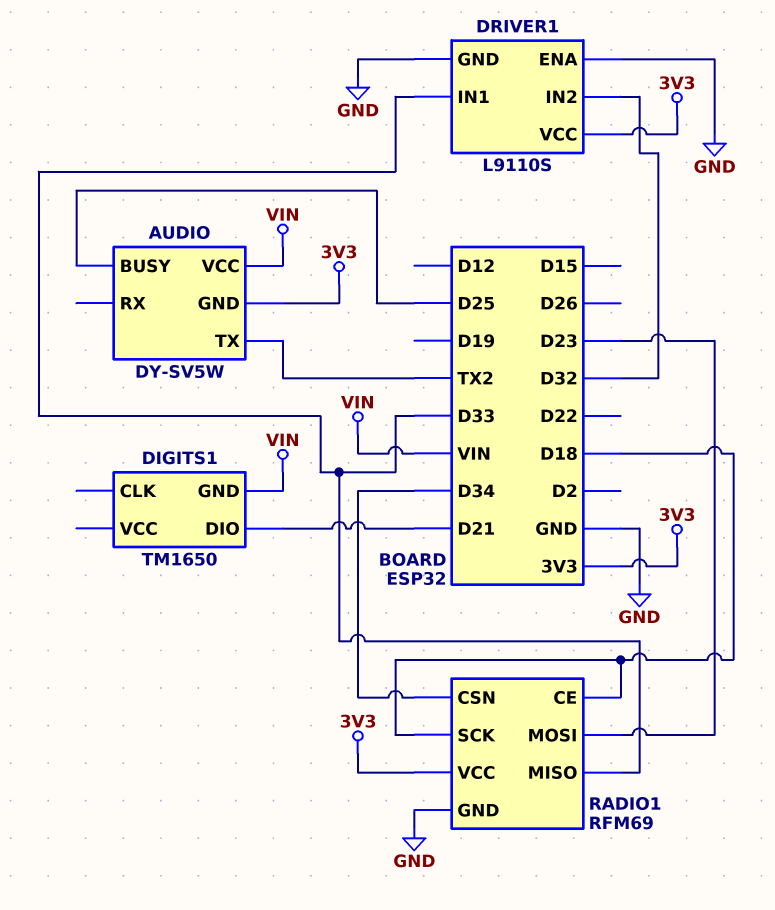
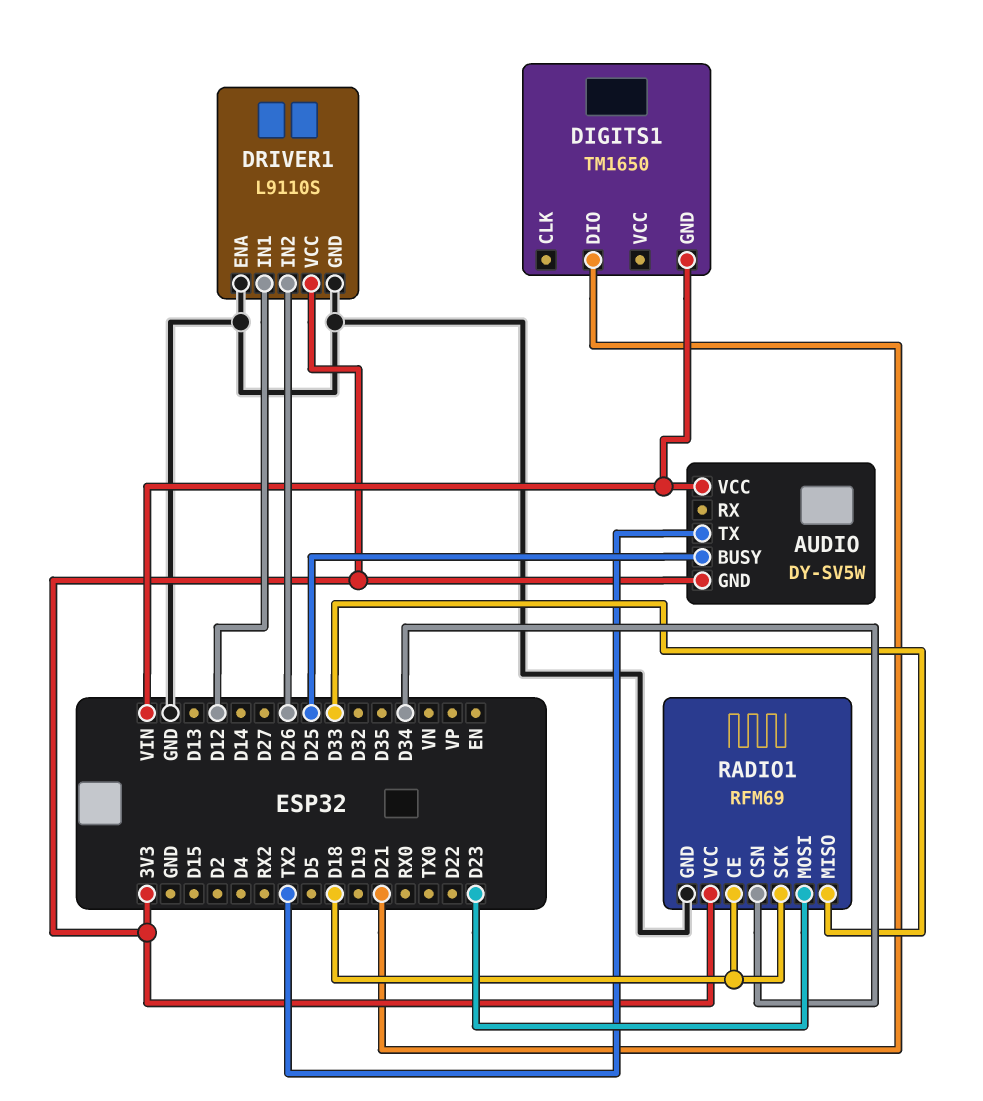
DRIVER1 pin IN1: D33 -> D12
DRIVER1 pin IN2: D32 -> D26

